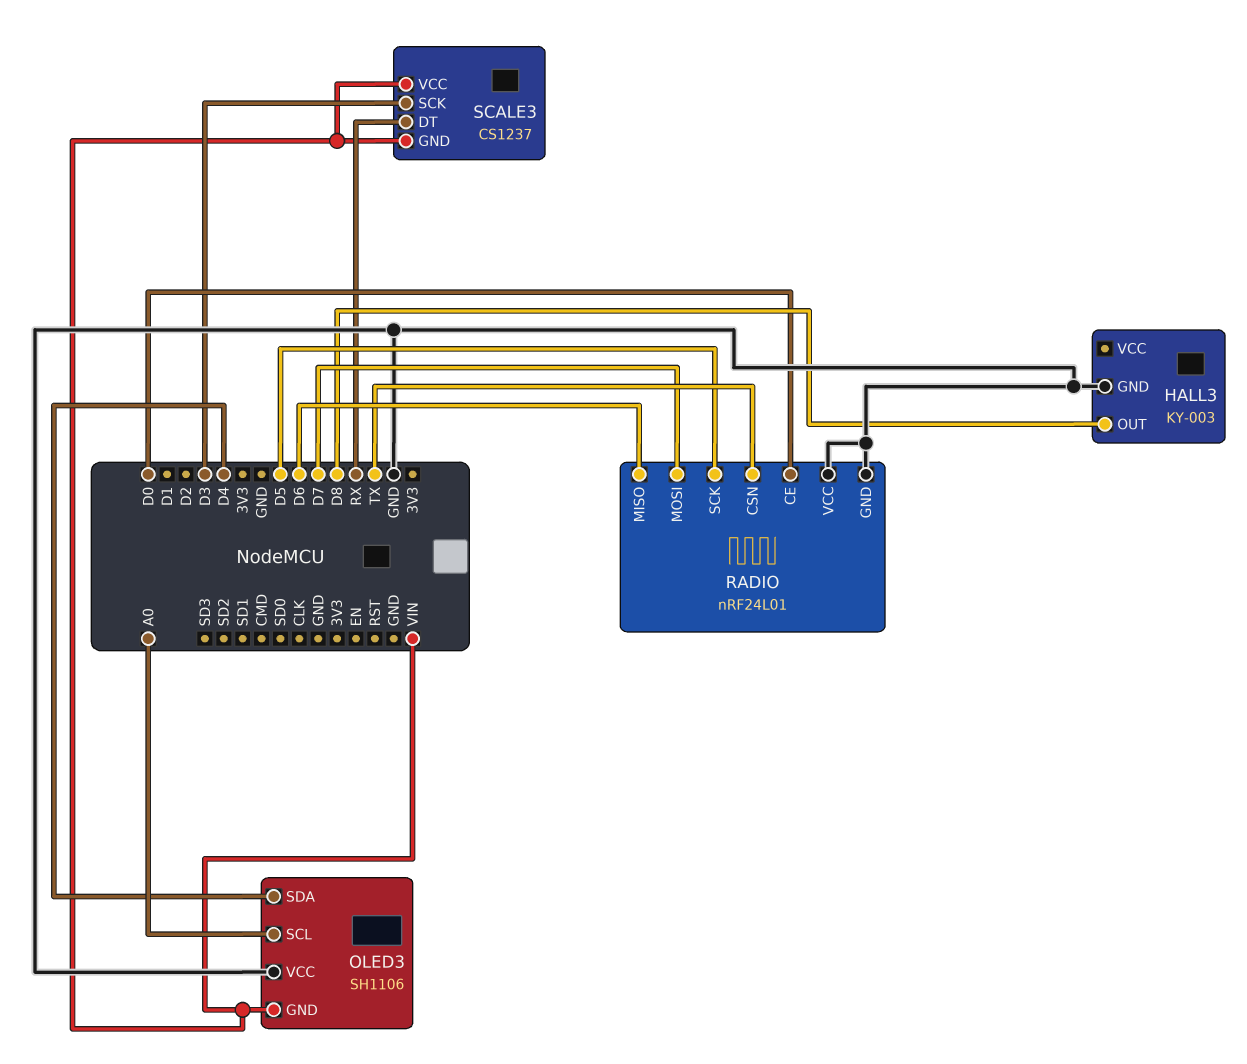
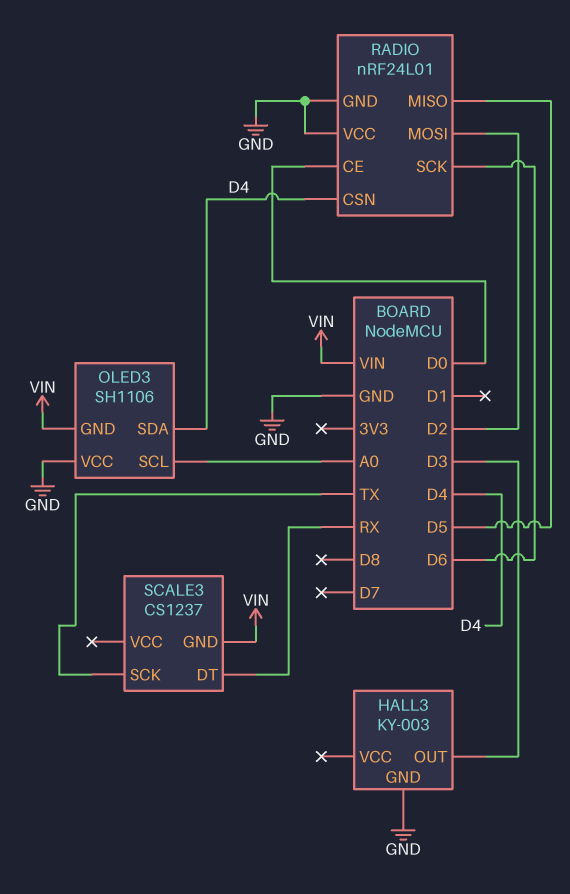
HALL3 pin OUT: D8 -> D3
RADIO pin CSN: TX -> D4
RADIO pin MISO: D6 -> D5
RADIO pin MOSI: D7 -> D2
RADIO pin SCK: D5 -> D6
SCALE3 pin SCK: D3 -> TX
SCALE3 pin VCC: VIN -> none

